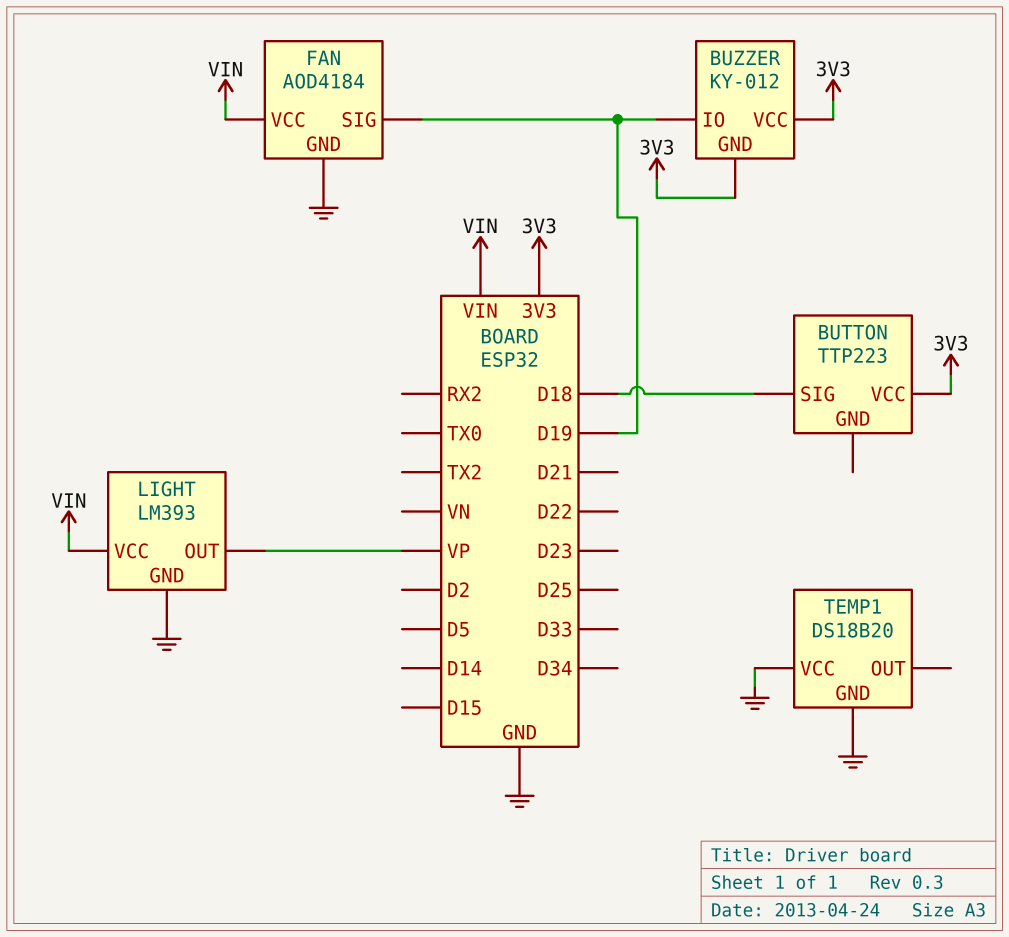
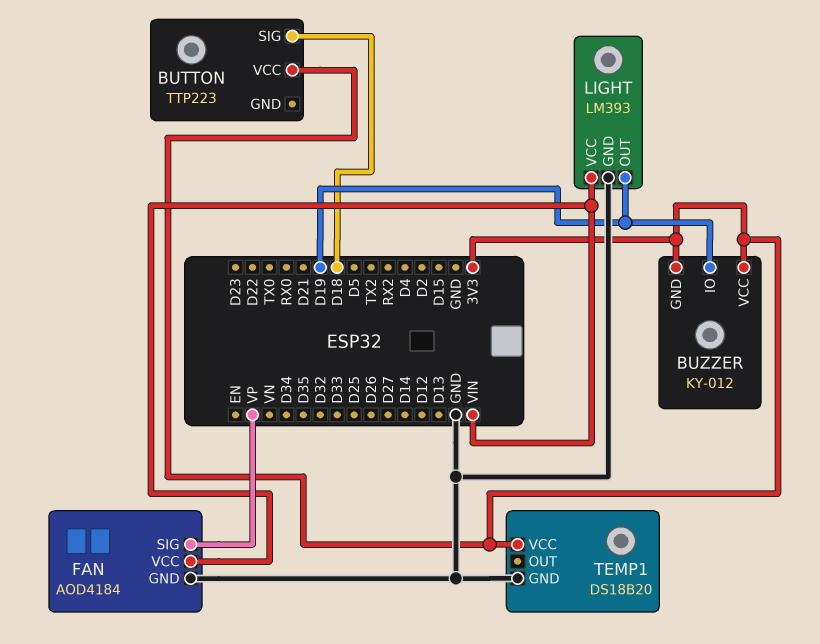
FAN pin SIG: D19 -> VP
LIGHT pin OUT: VP -> D19
TEMP1 pin VCC: GND -> 3V3

